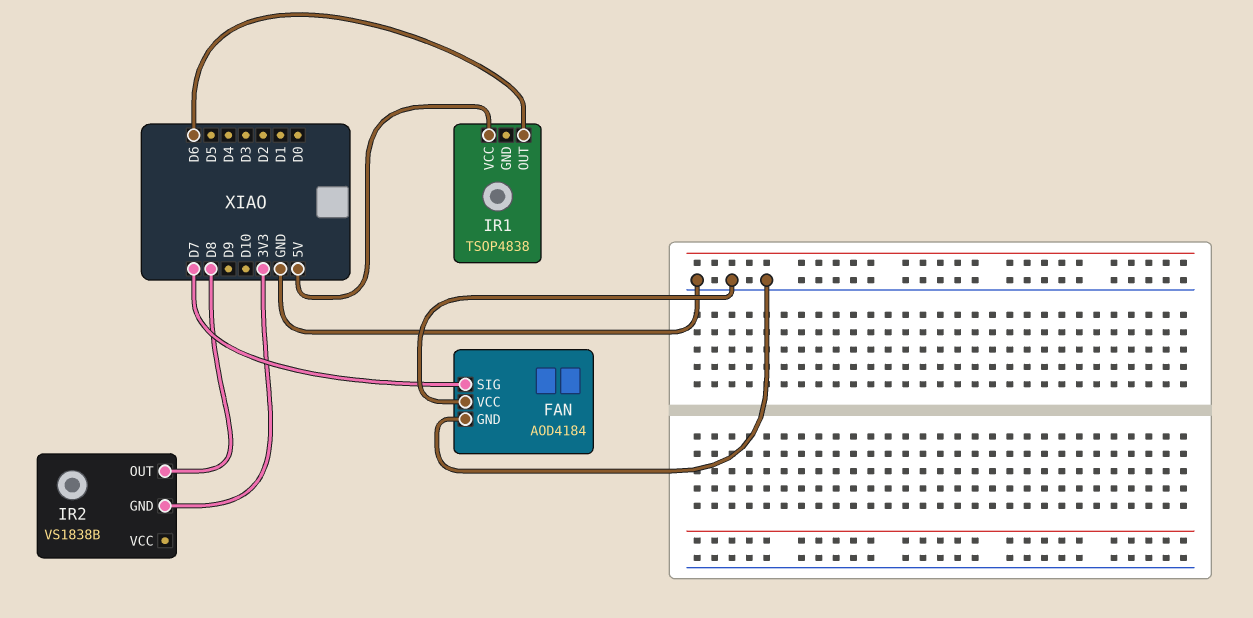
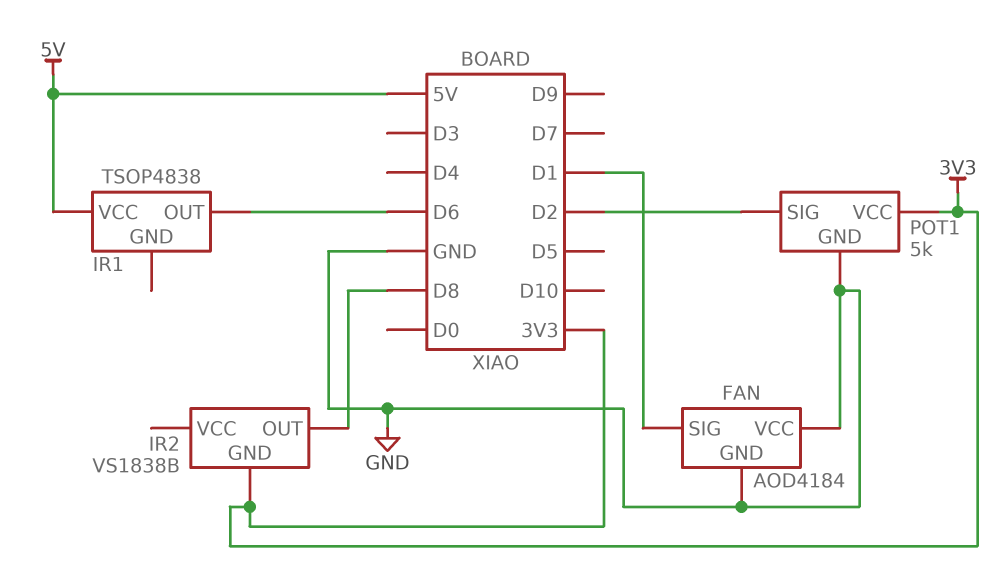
FAN pin SIG: D7 -> D1
POT1: none -> 5k
POT1 pin GND: none -> GND
POT1 pin SIG: none -> D2
POT1 pin VCC: none -> 3V3

